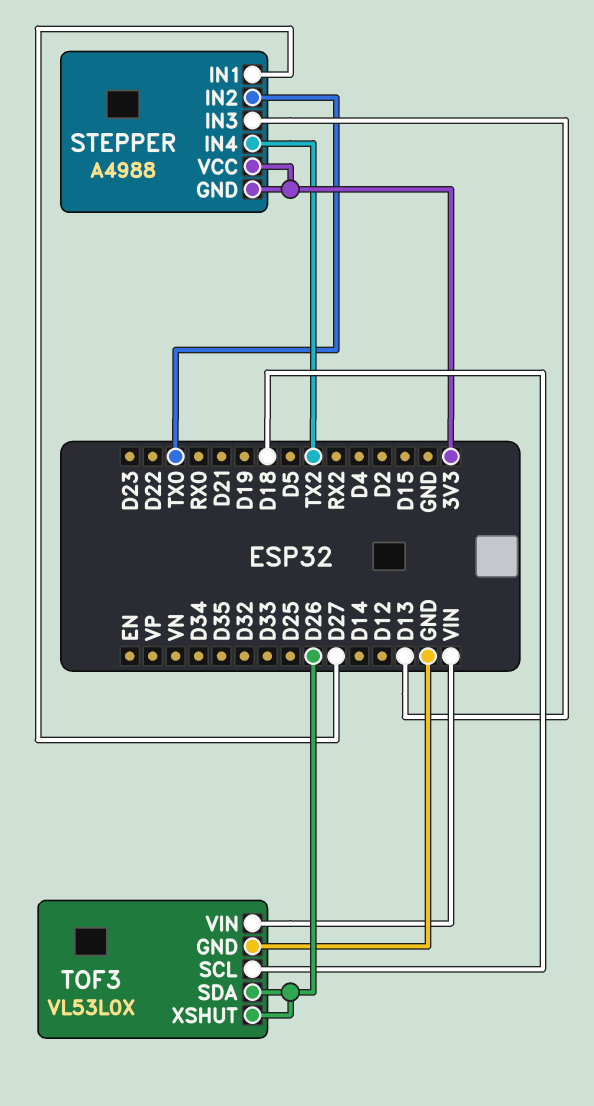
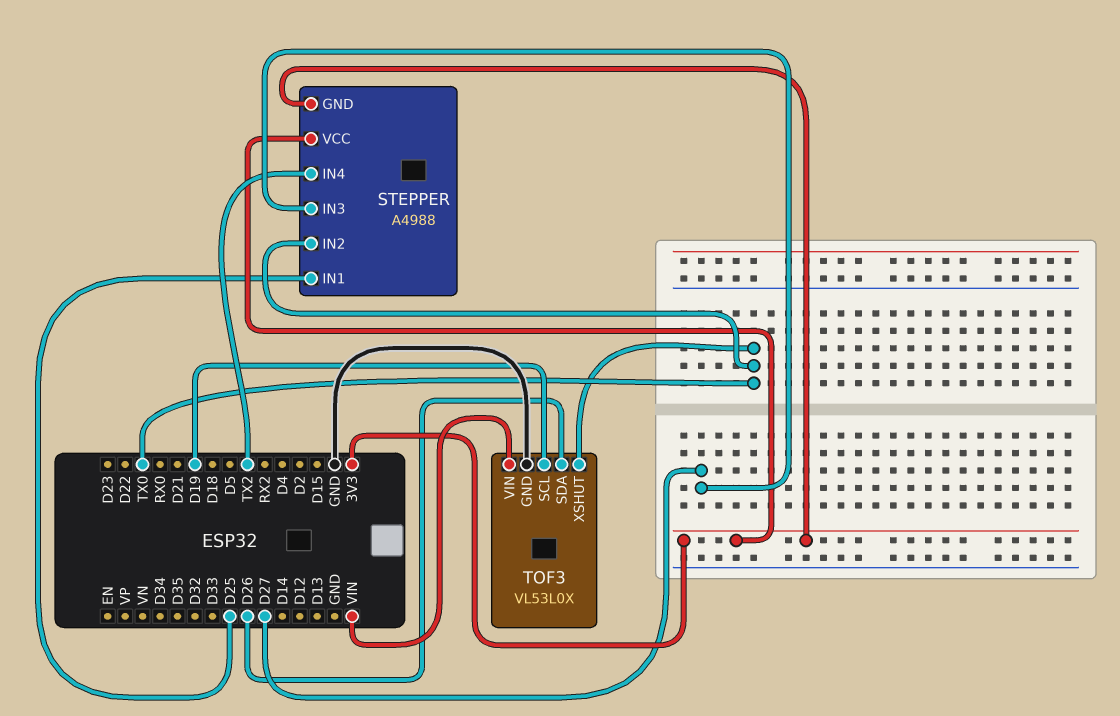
STEPPER pin IN1: D27 -> D25
STEPPER pin IN3: D13 -> D27
TOF3 pin SCL: D18 -> D19
TOF3 pin XSHUT: D26 -> TX0

